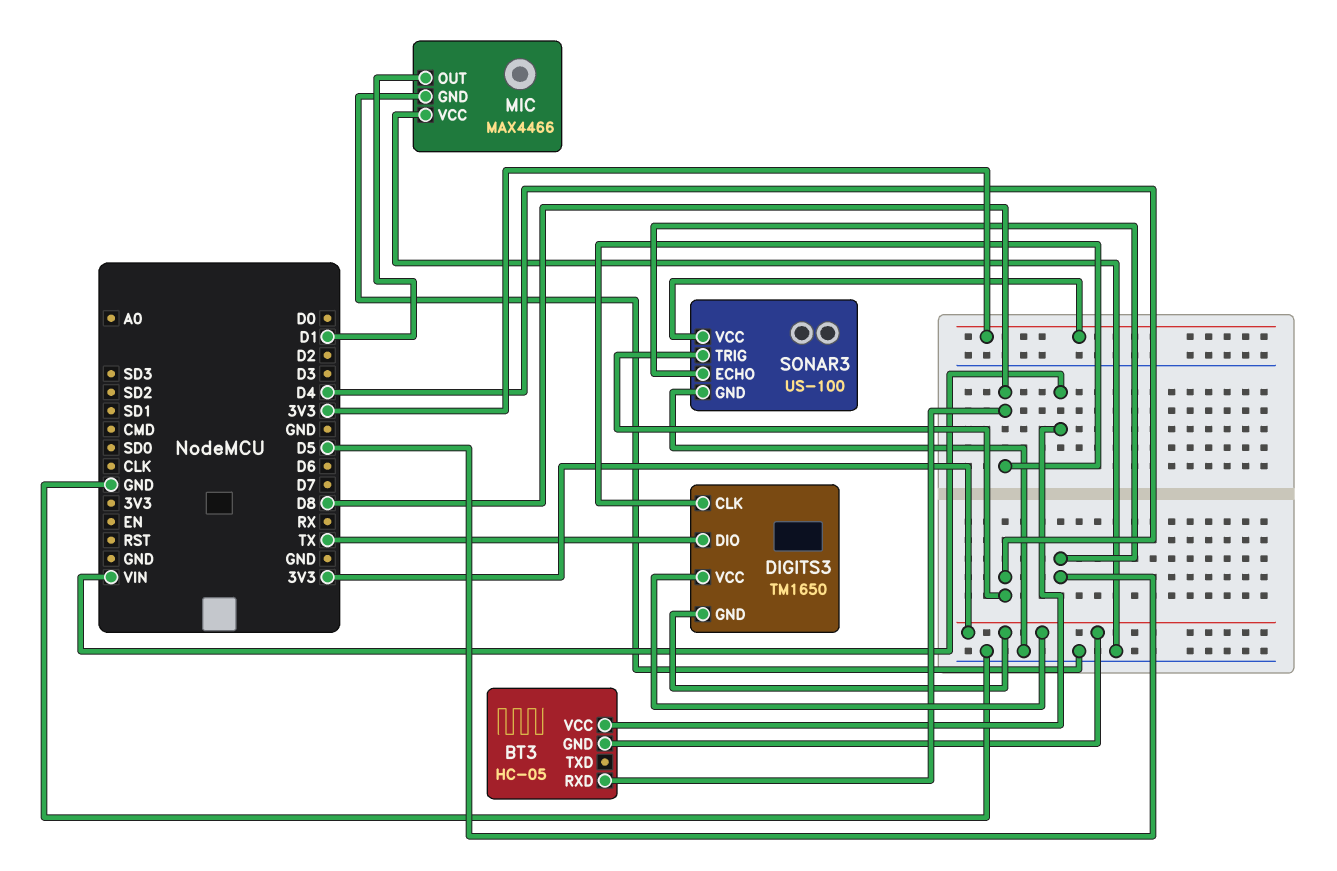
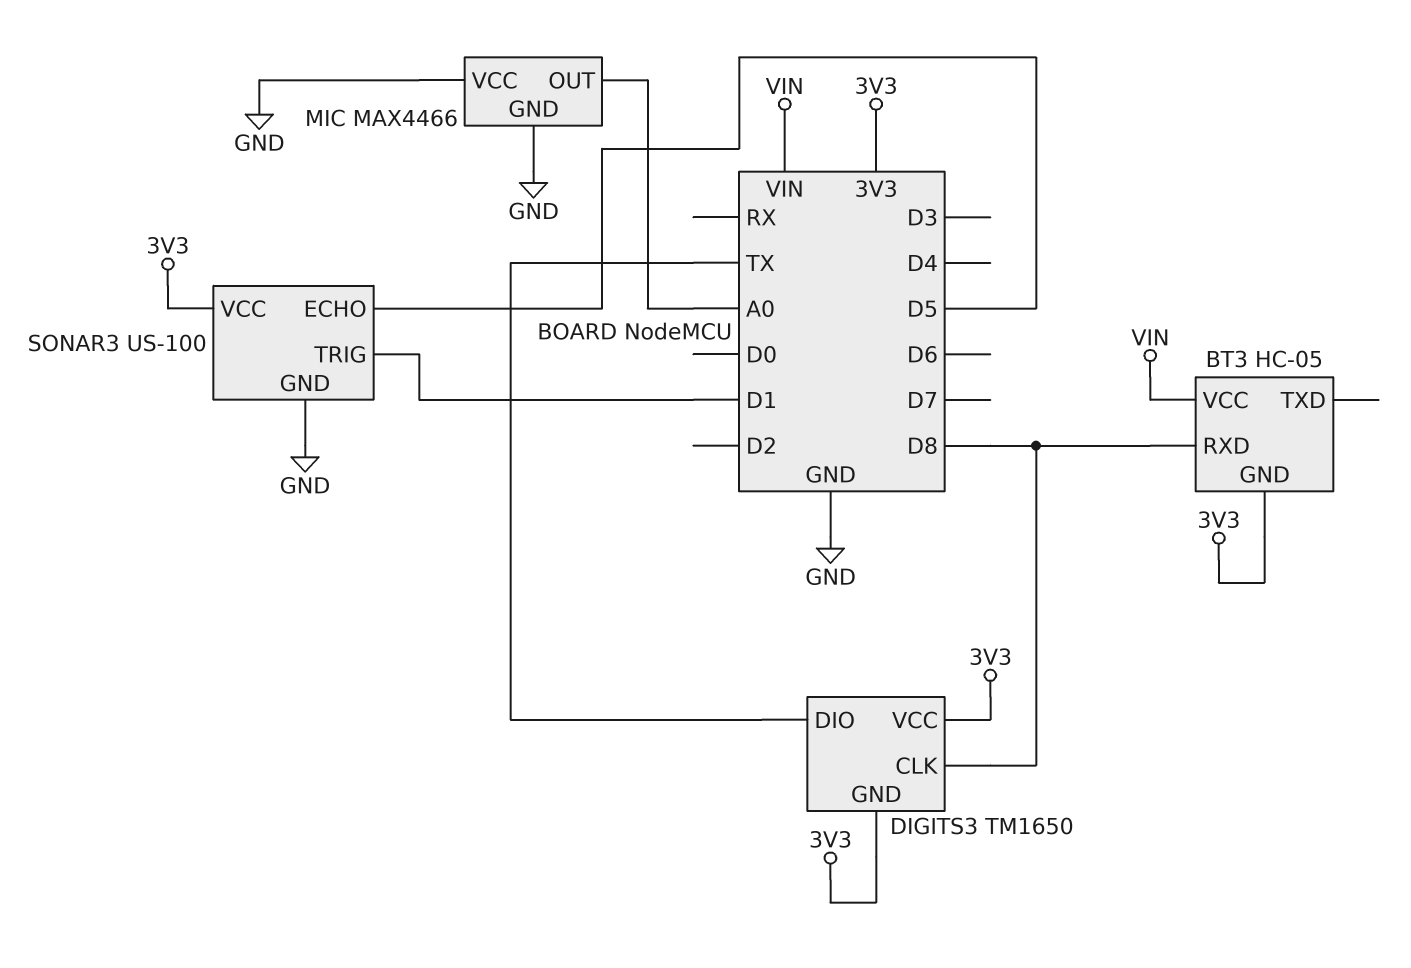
MIC pin OUT: D1 -> A0
SONAR3 pin TRIG: D4 -> D1

